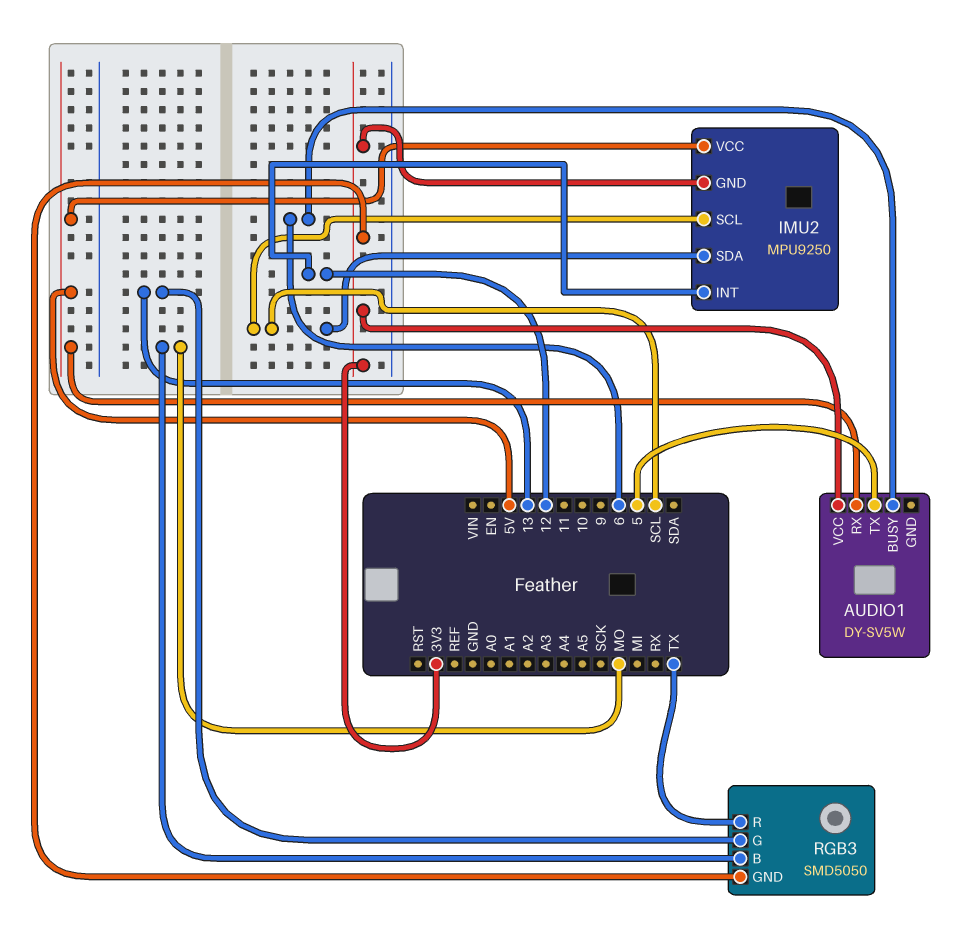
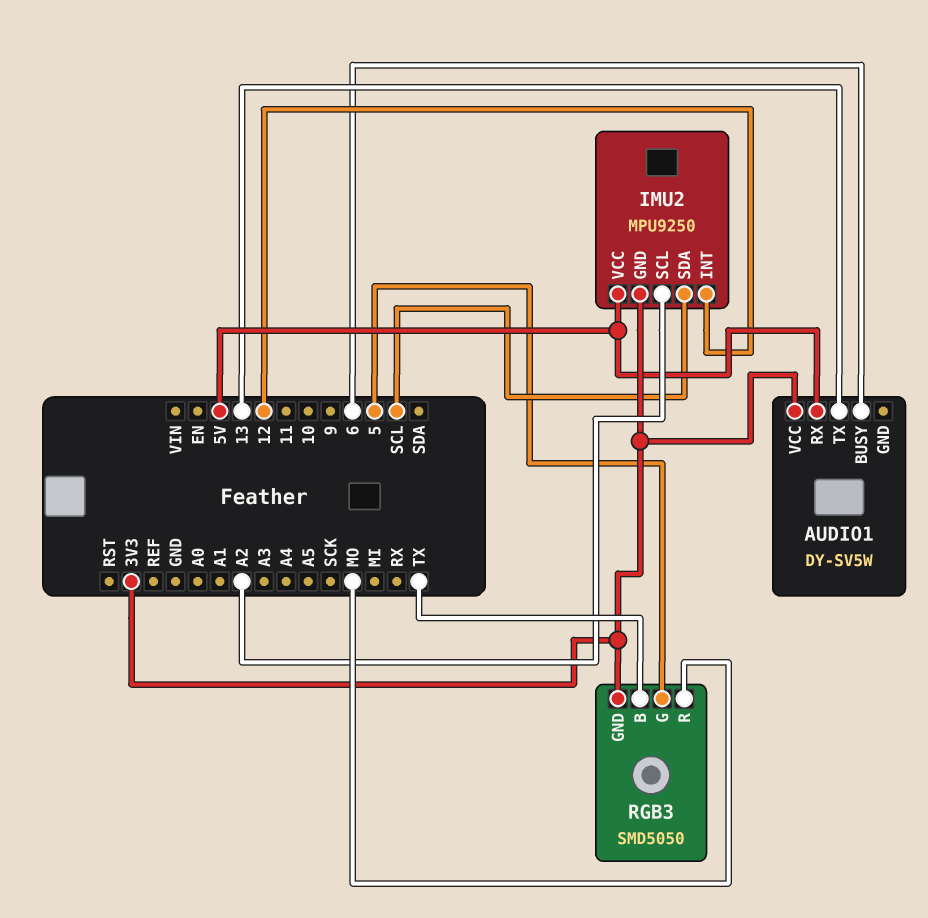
AUDIO1 pin TX: 5 -> 13
IMU2 pin SCL: SCL -> A2
RGB3 pin B: MO -> TX
RGB3 pin G: 13 -> 5
RGB3 pin R: TX -> MO

